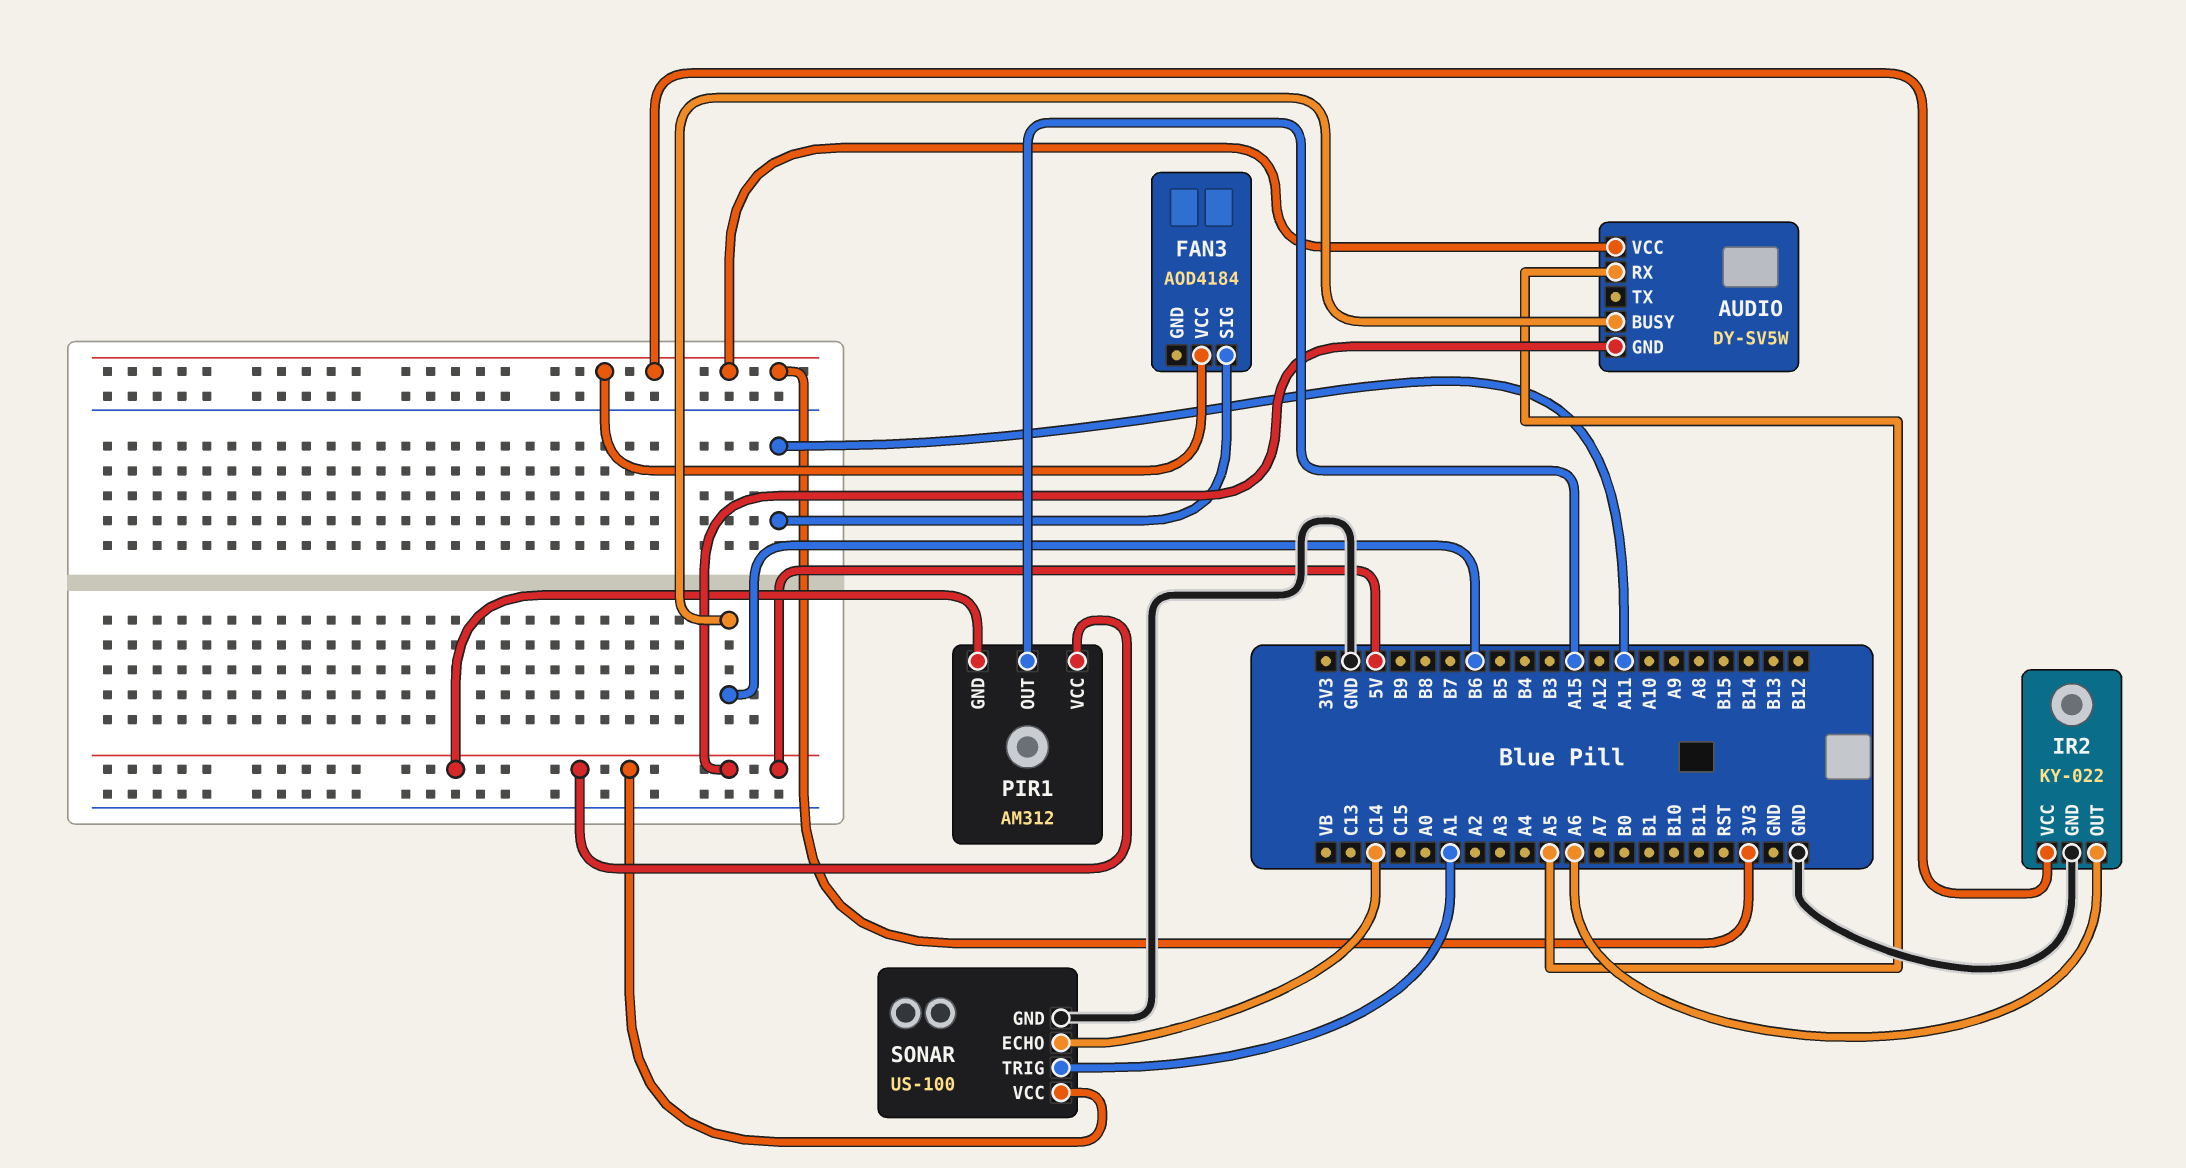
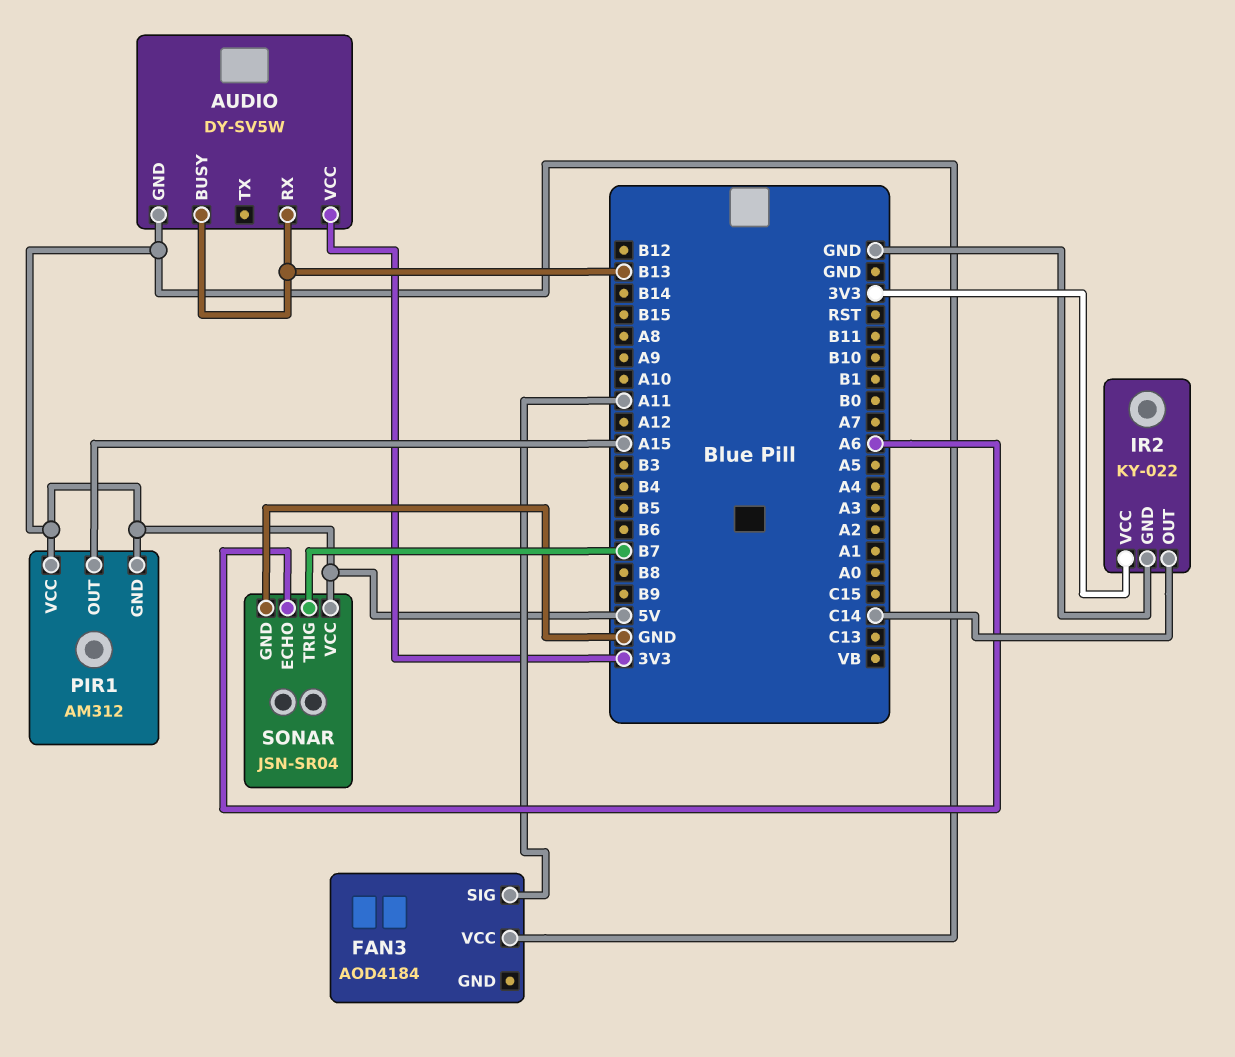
AUDIO pin BUSY: B6 -> B13
AUDIO pin RX: A5 -> B13
FAN3 pin VCC: 3V3 -> 5V
IR2 pin OUT: A6 -> C14
SONAR: US-100 -> JSN-SR04
SONAR pin ECHO: C14 -> A6
SONAR pin TRIG: A1 -> B7

